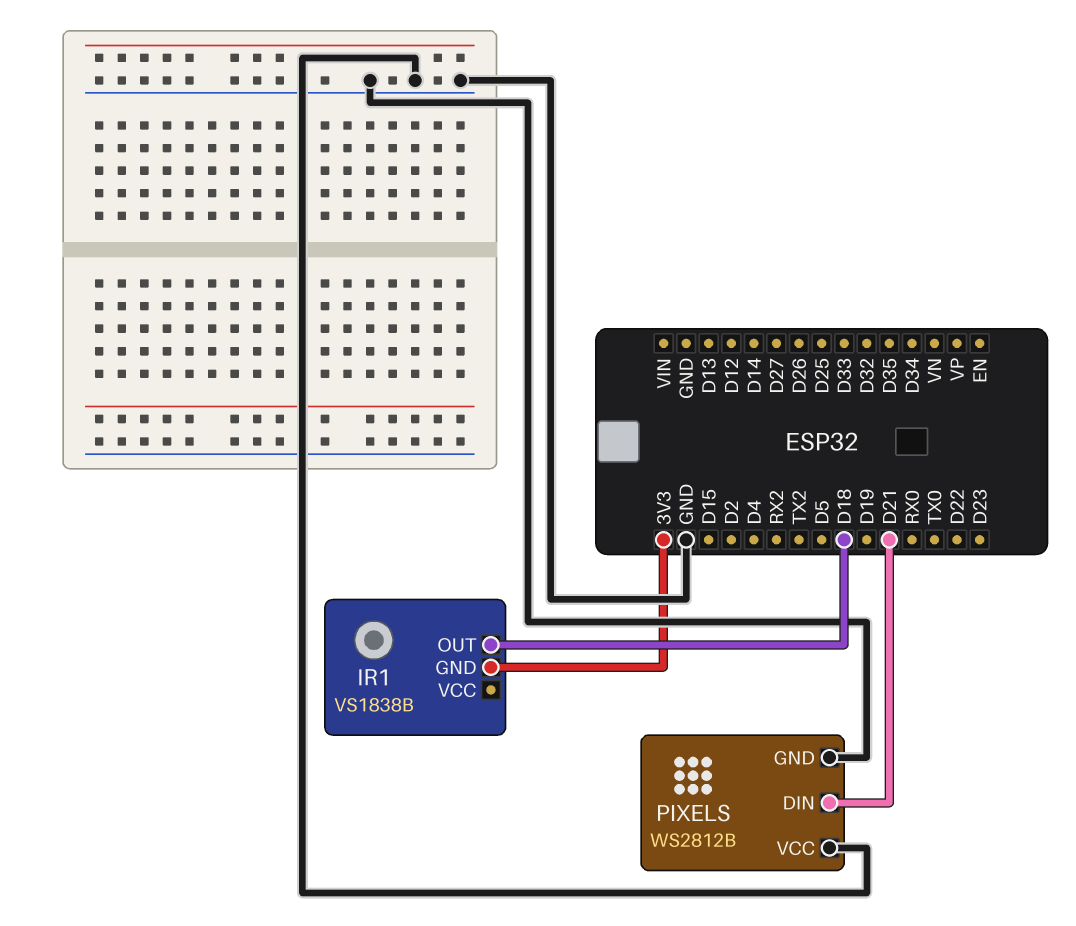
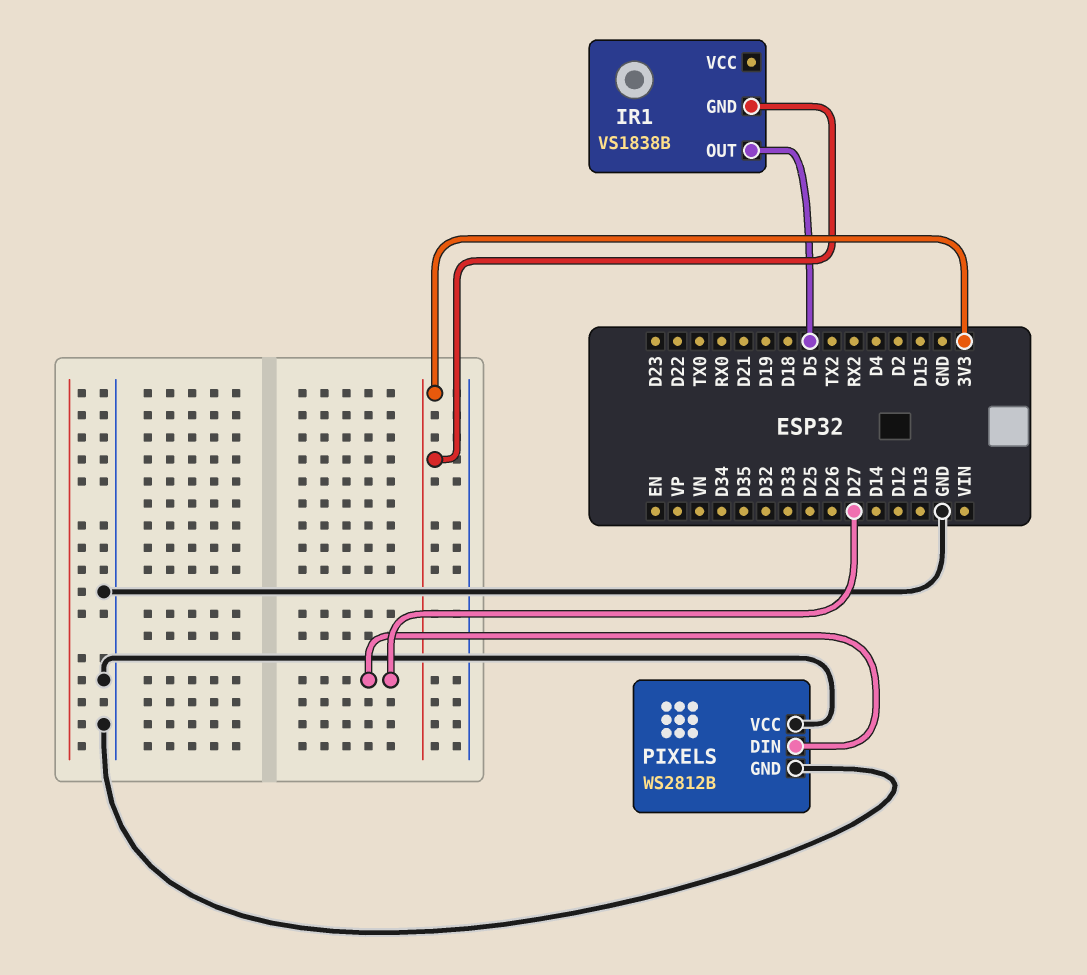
IR1 pin OUT: D18 -> D5
PIXELS pin DIN: D21 -> D27

